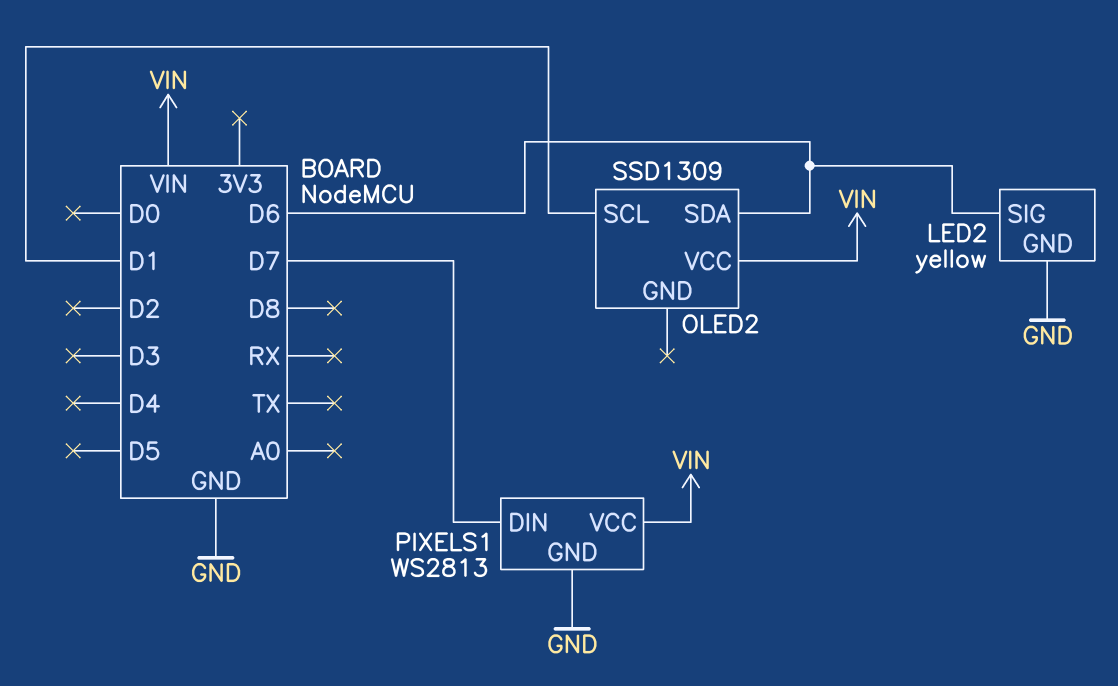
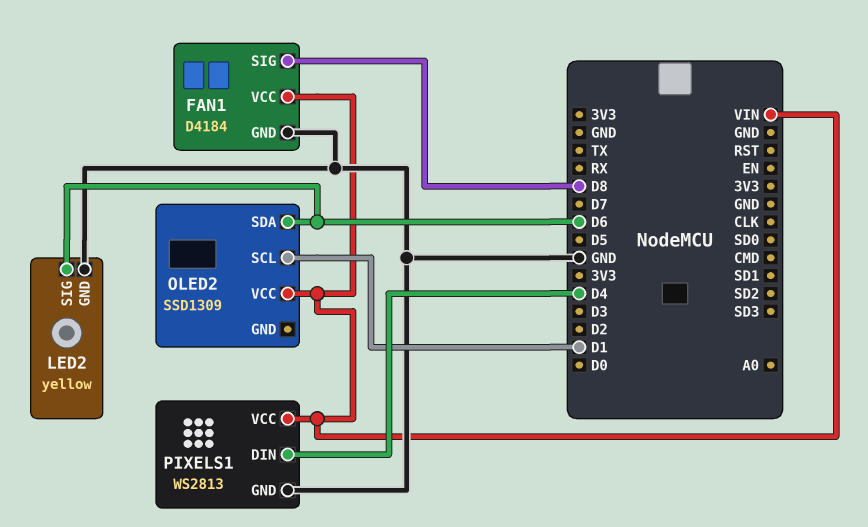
FAN1: none -> D4184
FAN1 pin GND: none -> GND
FAN1 pin SIG: none -> D8
FAN1 pin VCC: none -> VIN
PIXELS1 pin DIN: D7 -> D4

